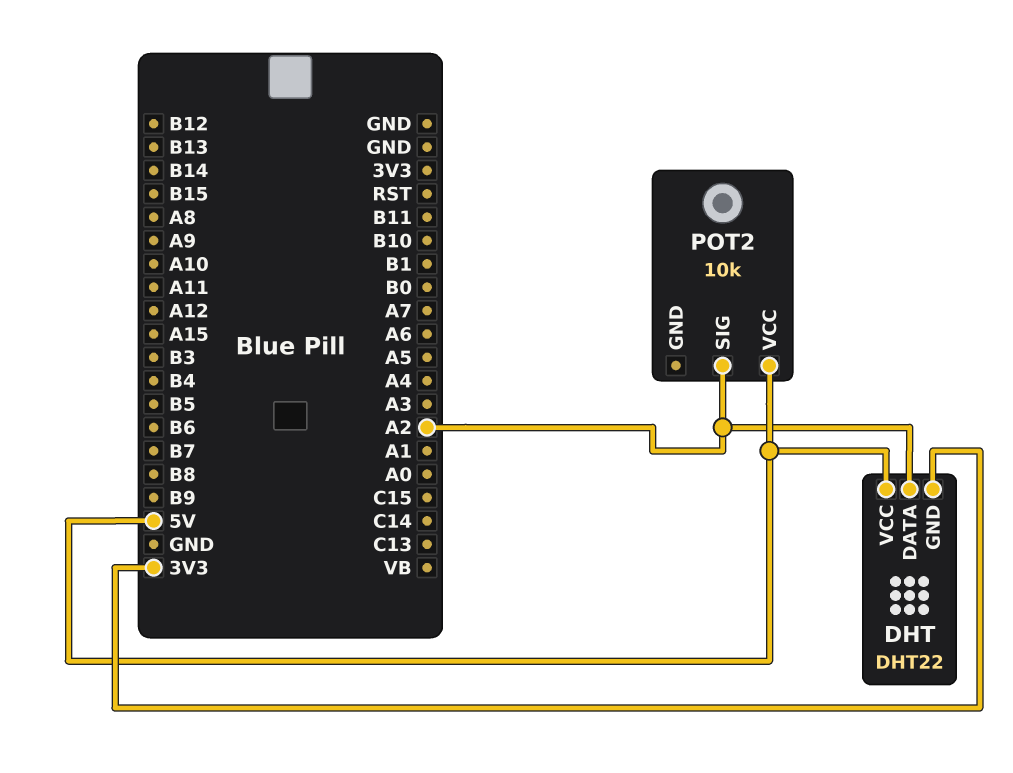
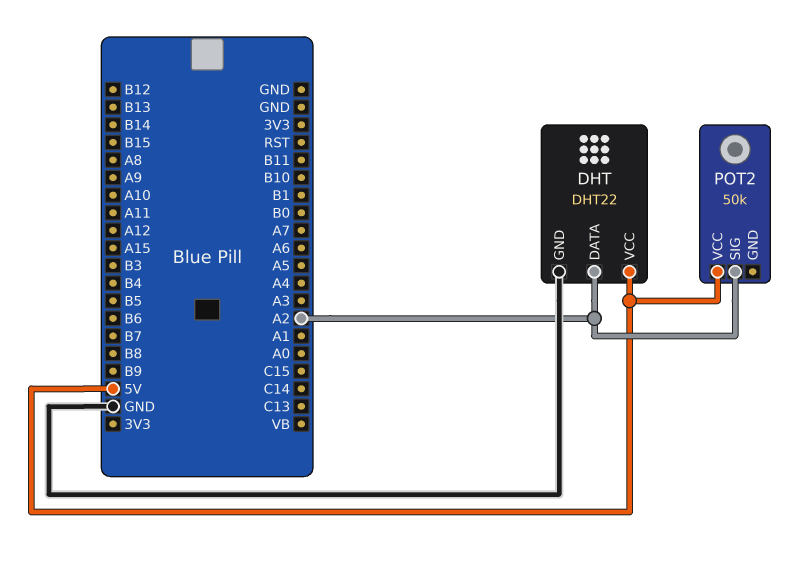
DHT pin GND: 3V3 -> GND
POT2: 10k -> 50k

